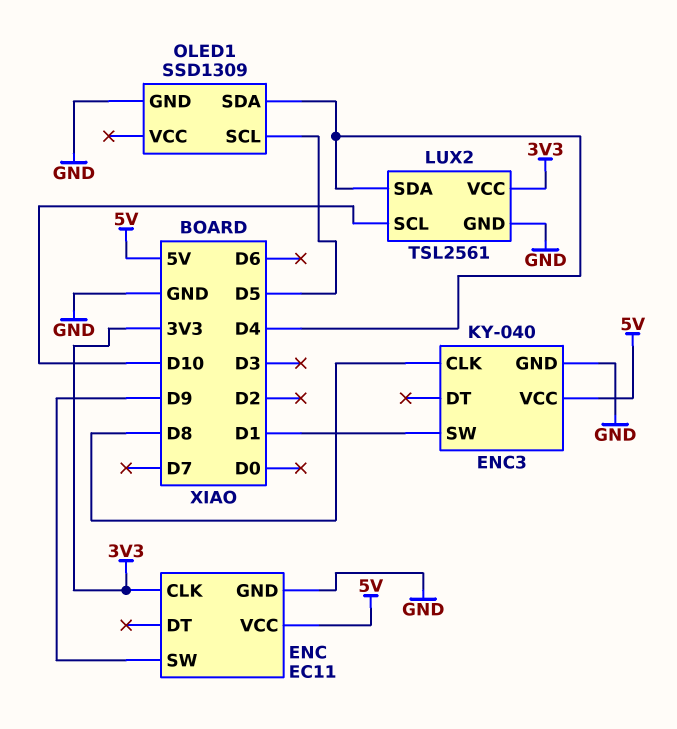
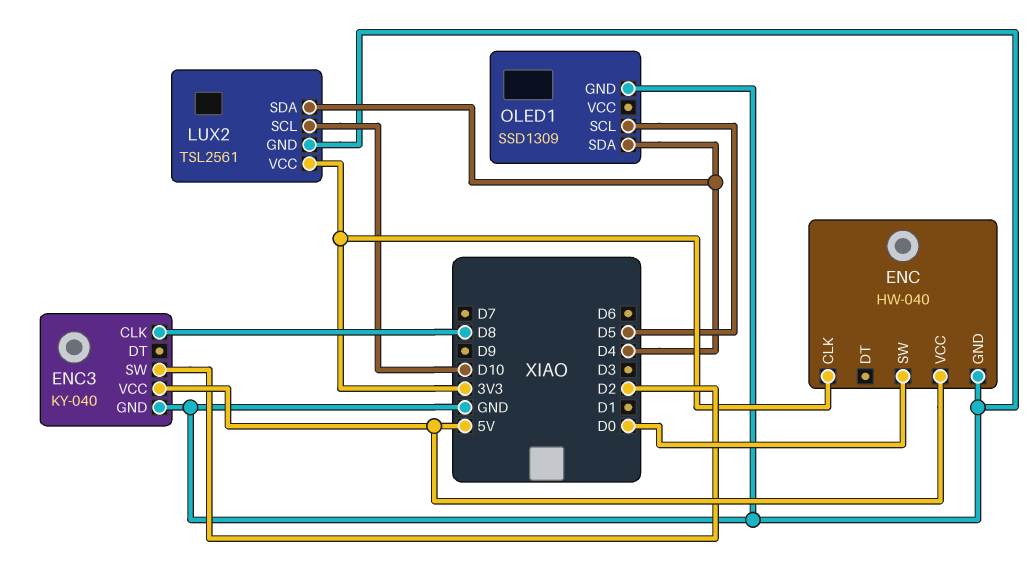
ENC: EC11 -> HW-040
ENC pin SW: D9 -> D0
ENC3 pin SW: D1 -> D2

